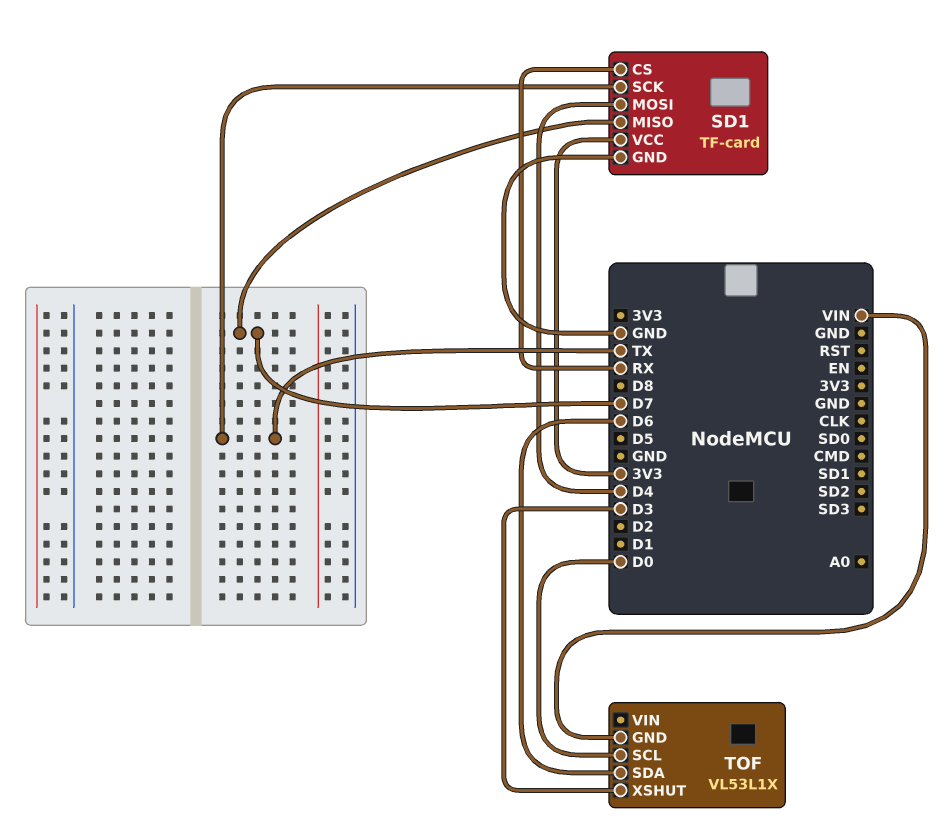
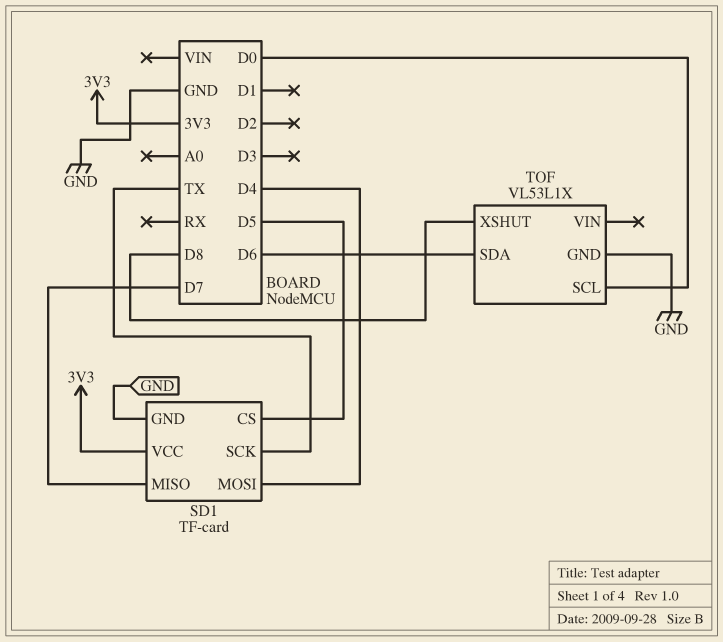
SD1 pin CS: RX -> D5
TOF pin GND: VIN -> GND
TOF pin XSHUT: D3 -> D8

